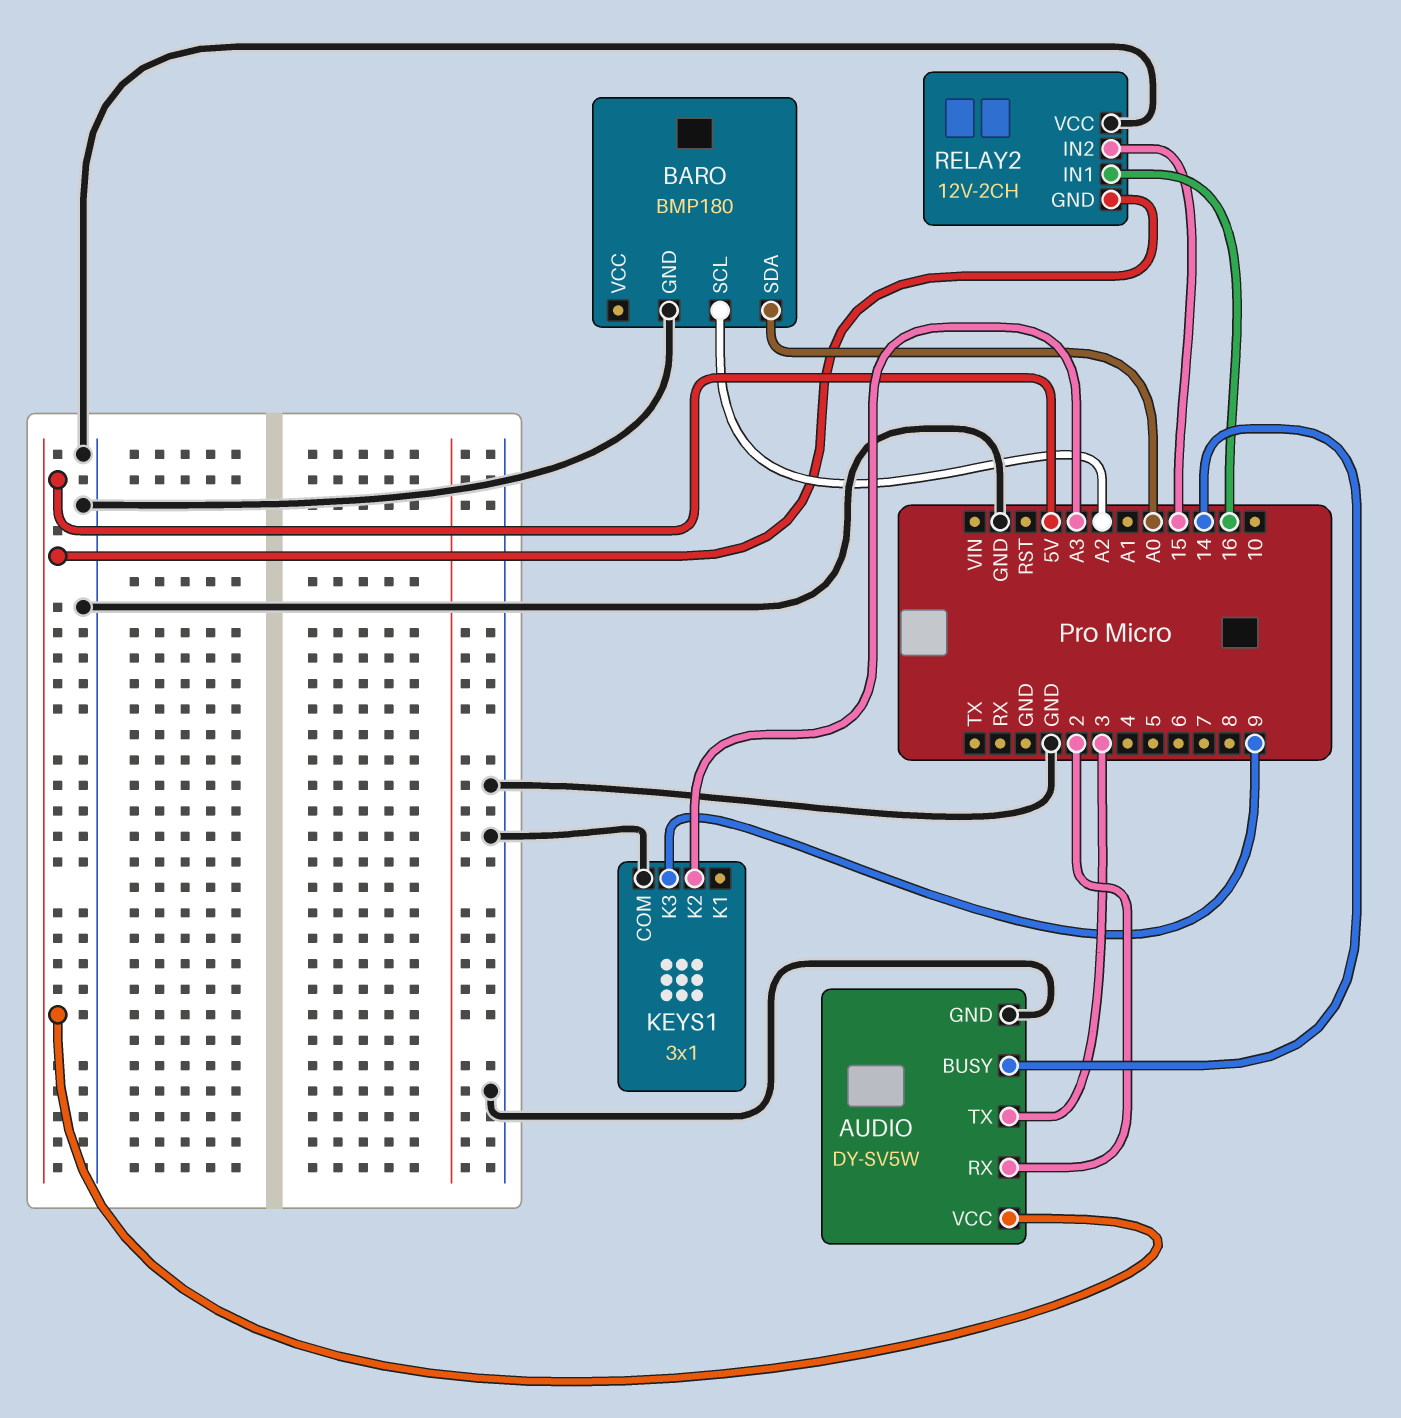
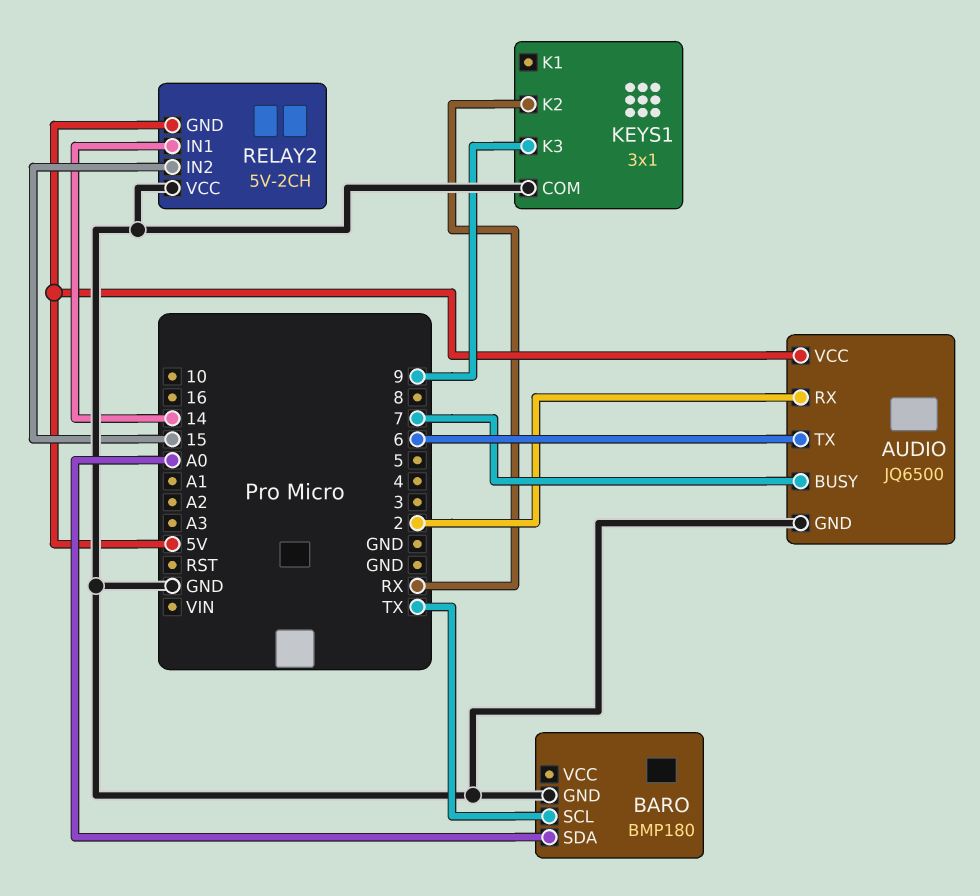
AUDIO: DY-SV5W -> JQ6500
AUDIO pin BUSY: 14 -> 7
AUDIO pin TX: 3 -> 6
BARO pin SCL: A2 -> TX
KEYS1 pin K2: A3 -> RX
RELAY2: 12V-2CH -> 5V-2CH
RELAY2 pin IN1: 16 -> 14

